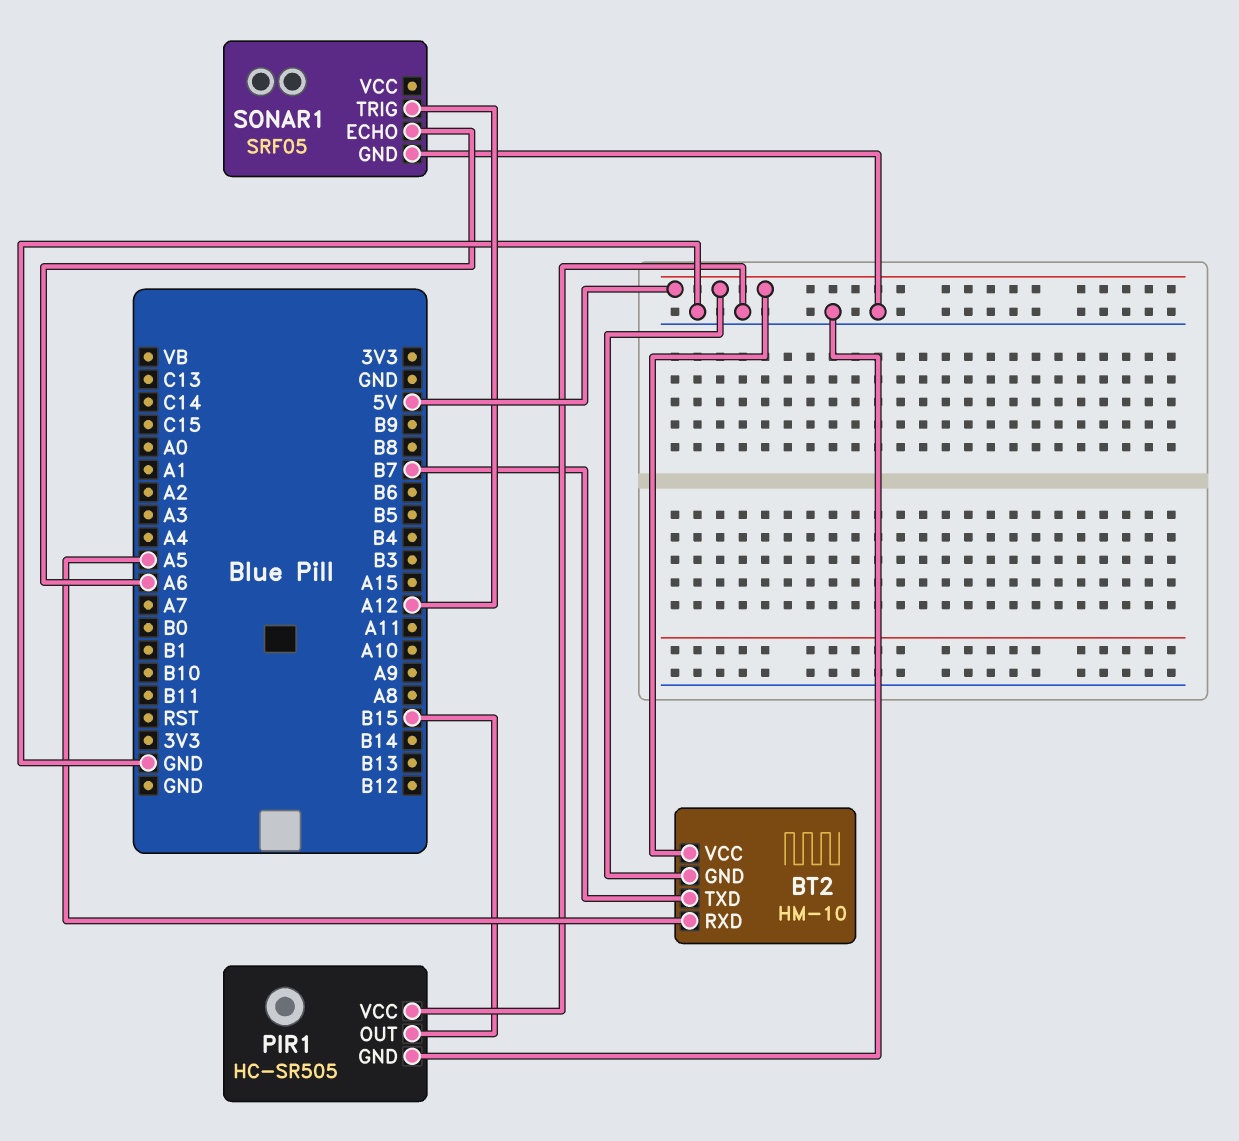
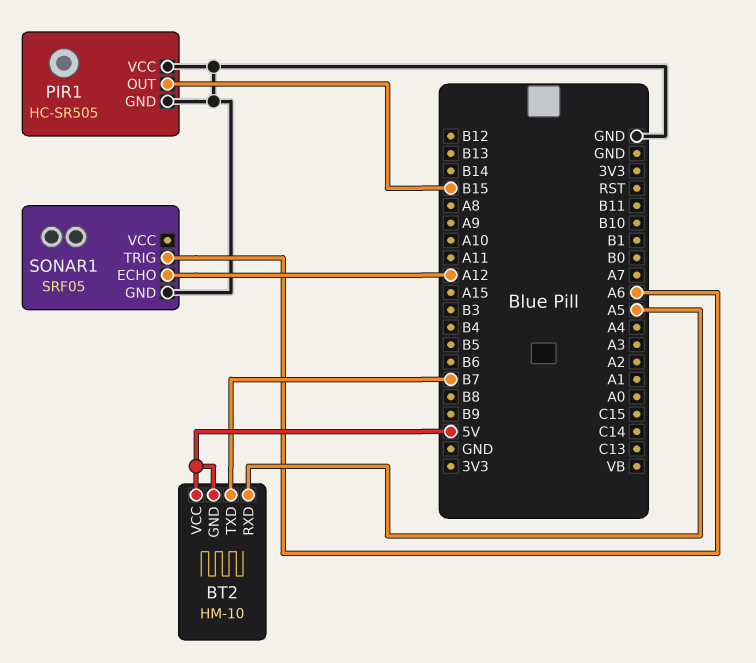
SONAR1 pin ECHO: A6 -> A12
SONAR1 pin TRIG: A12 -> A6

